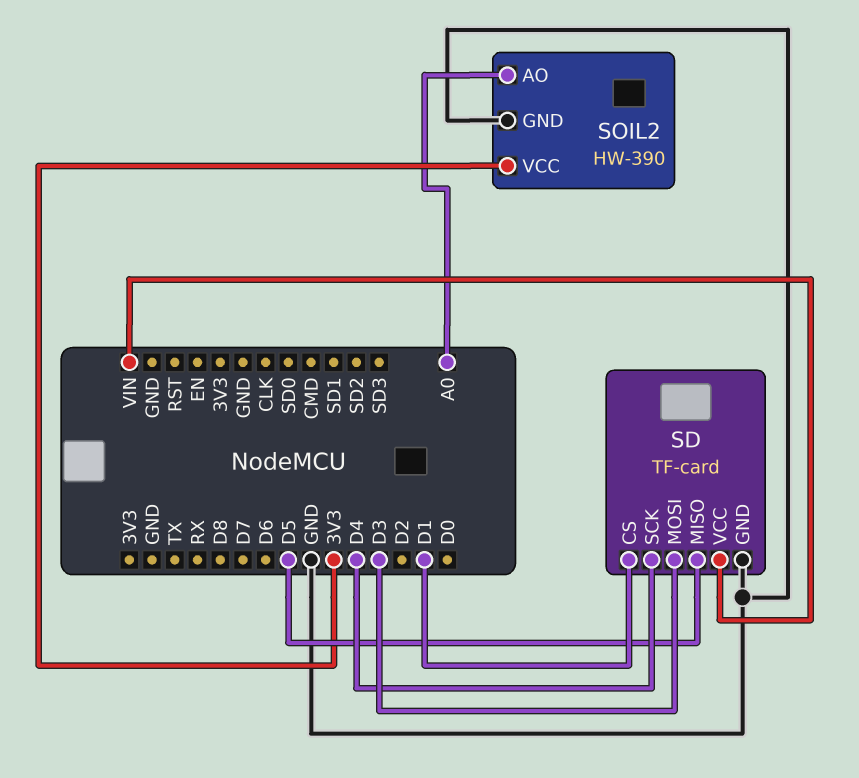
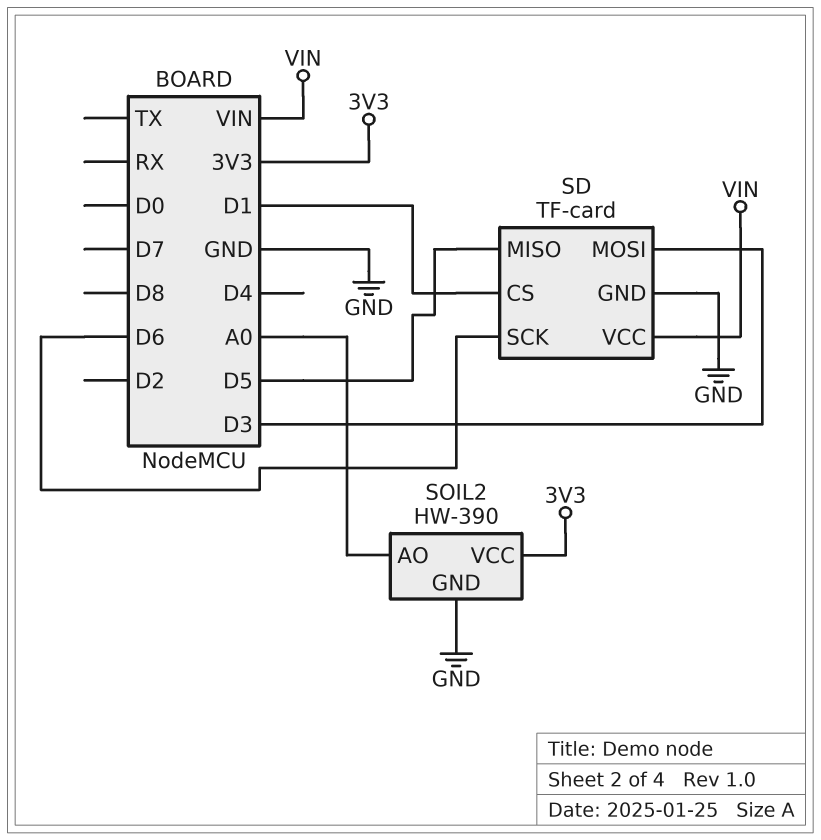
SD pin SCK: D4 -> D6

